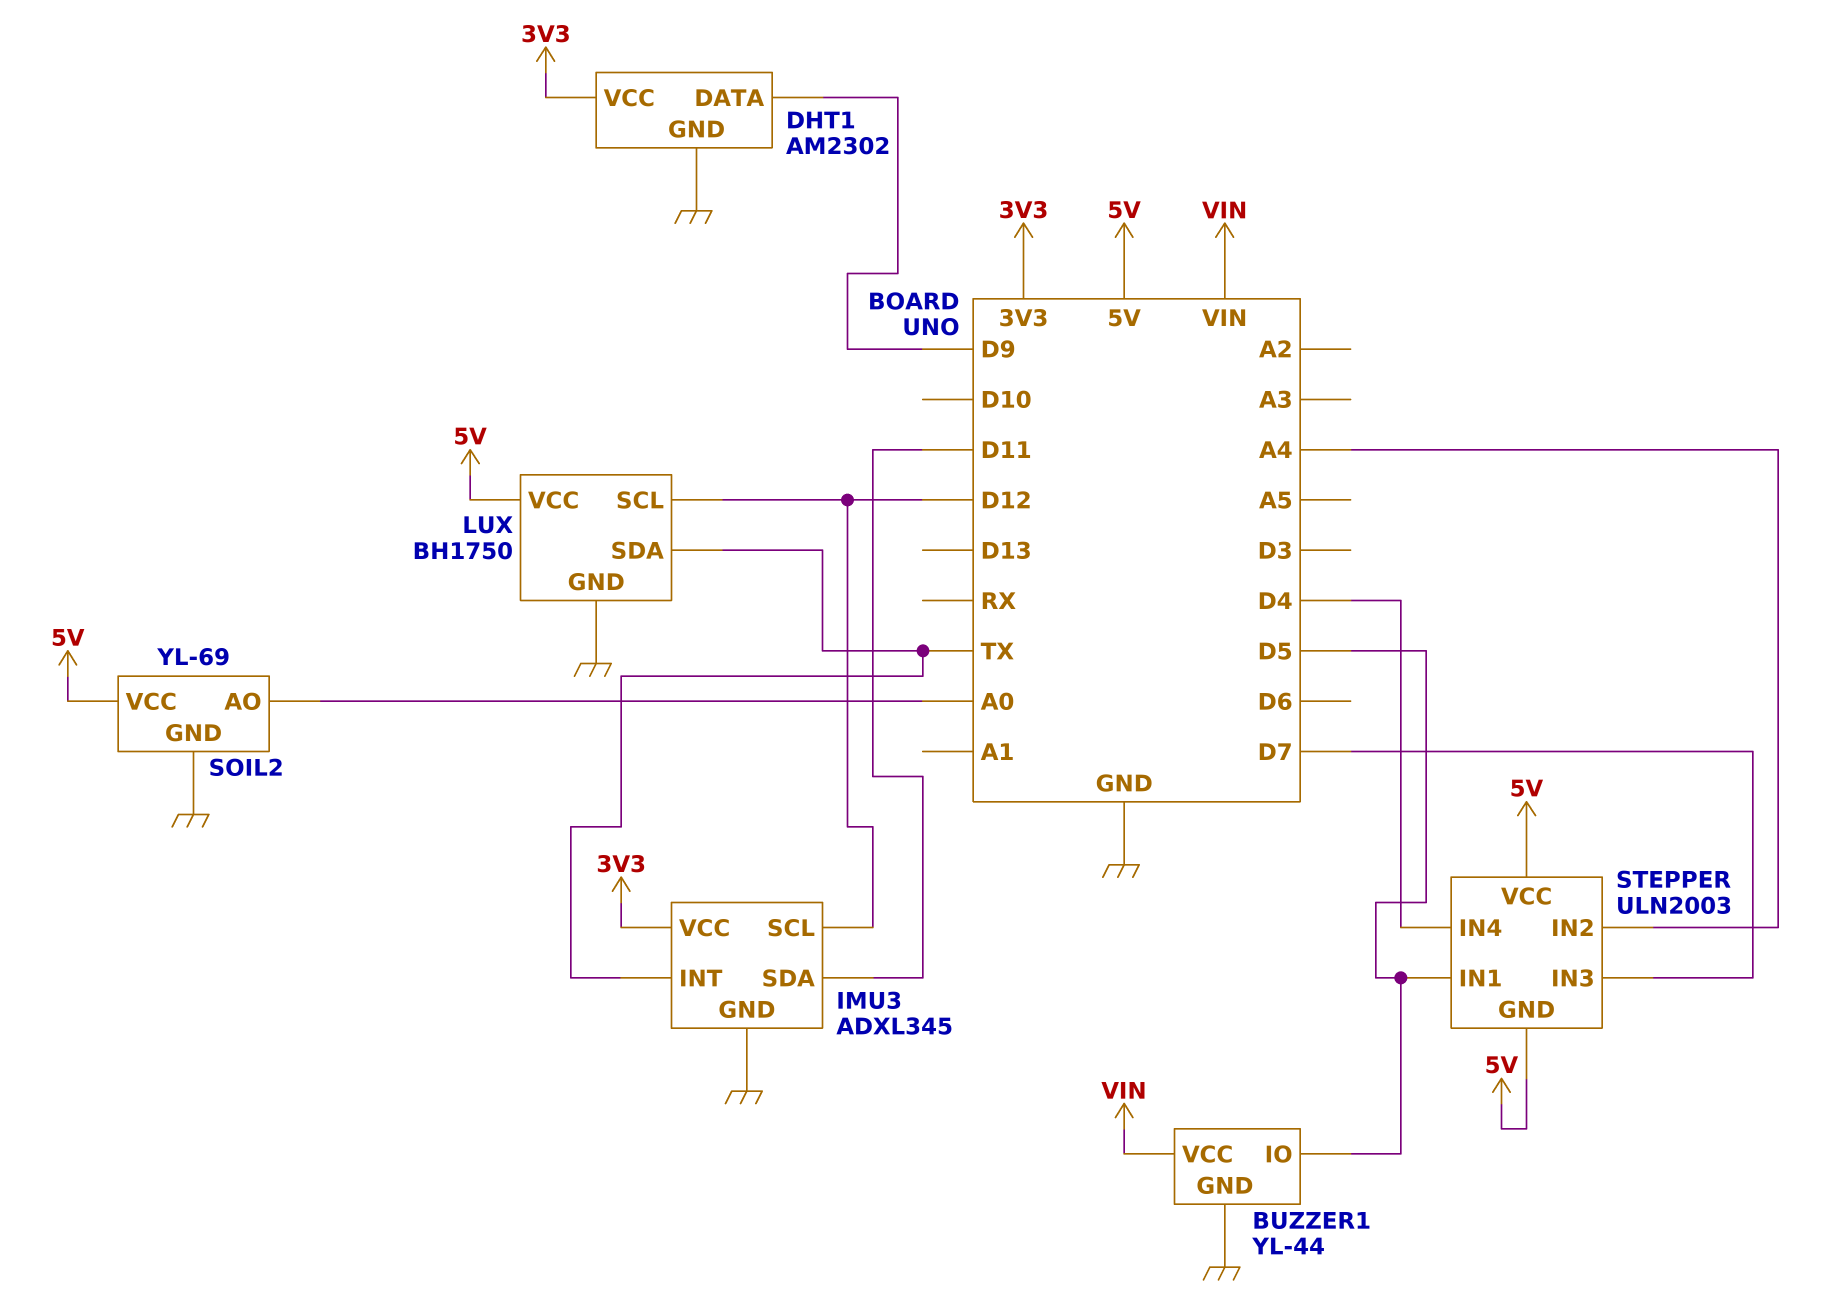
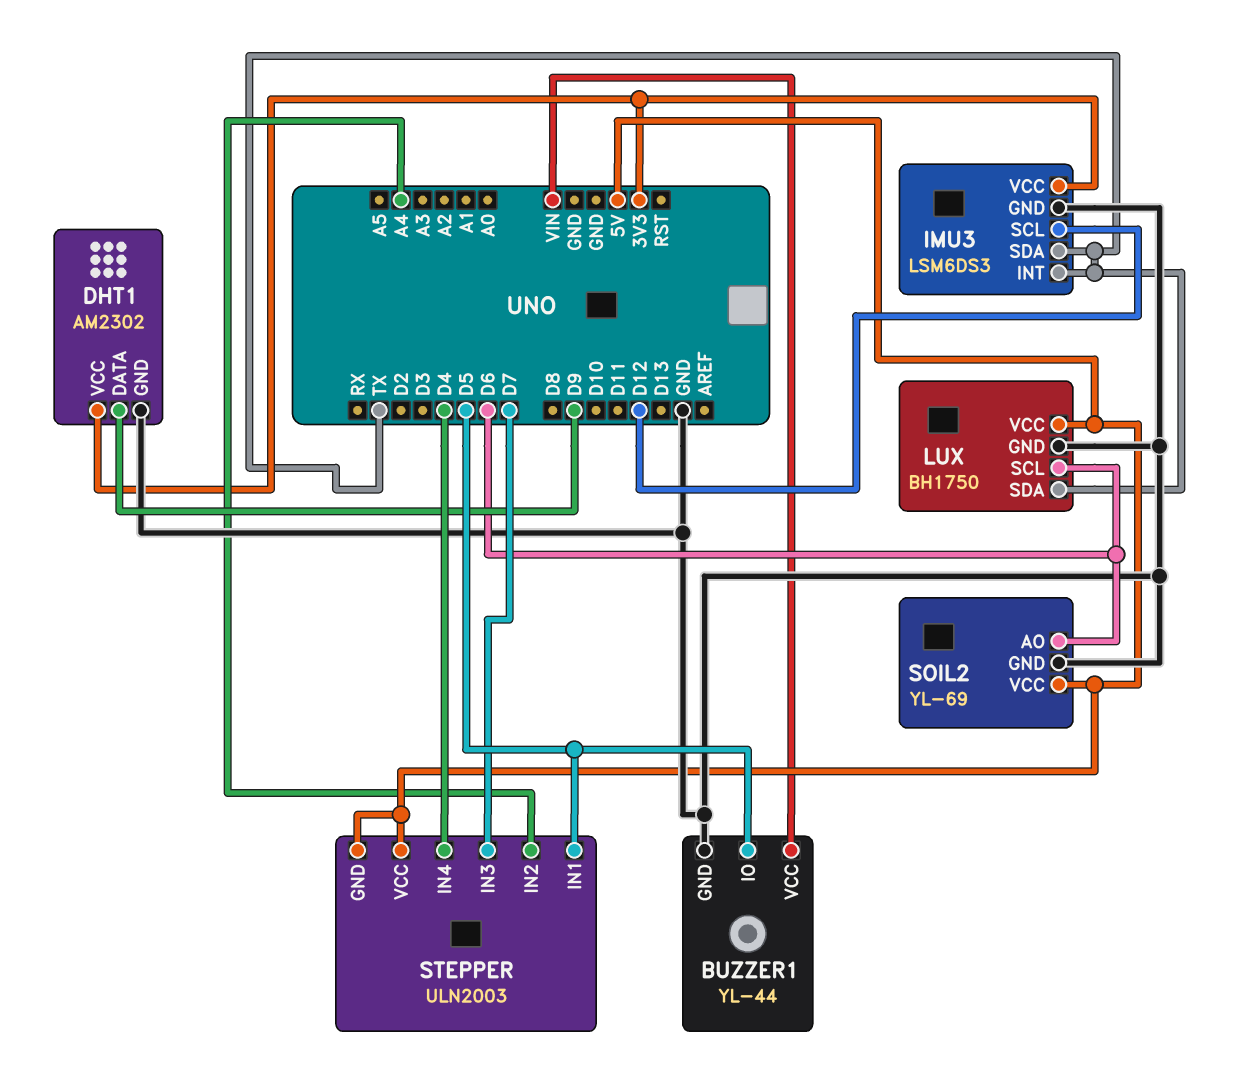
IMU3: ADXL345 -> LSM6DS3
IMU3 pin SDA: D11 -> TX
LUX pin SCL: D12 -> D6
SOIL2 pin AO: A0 -> D6

